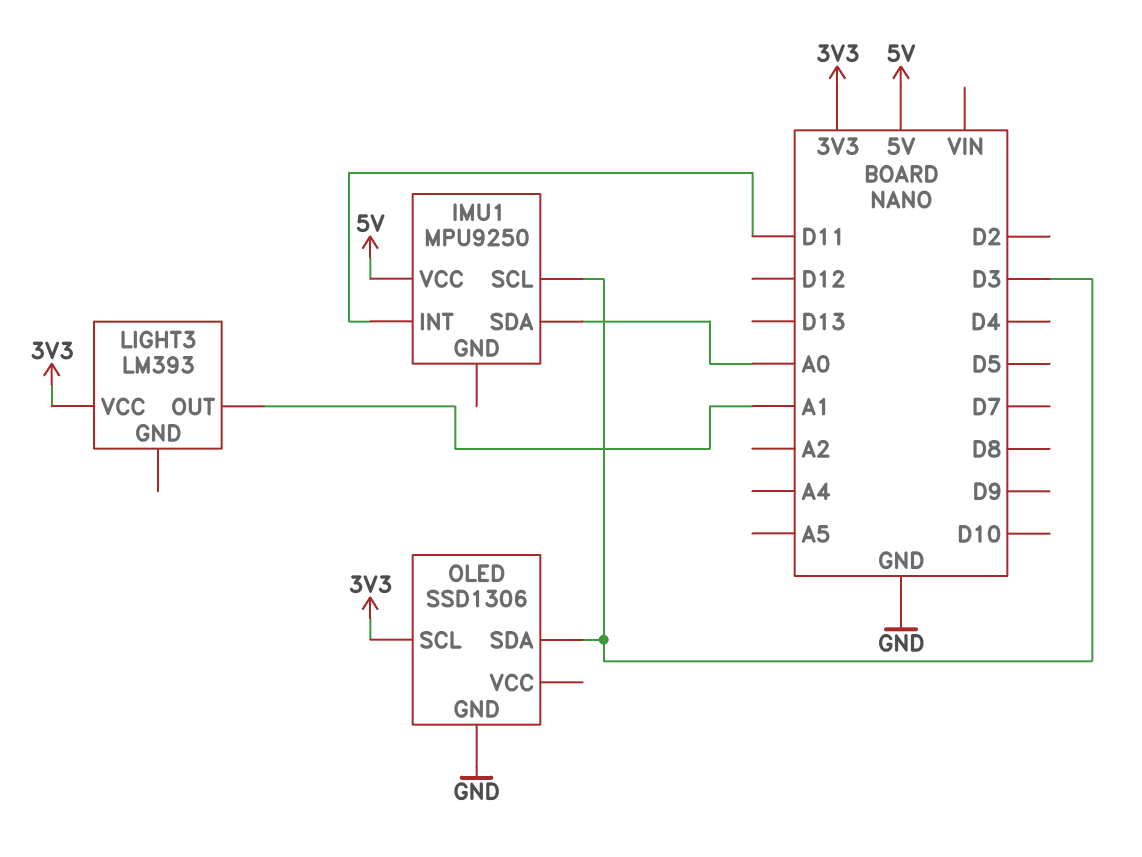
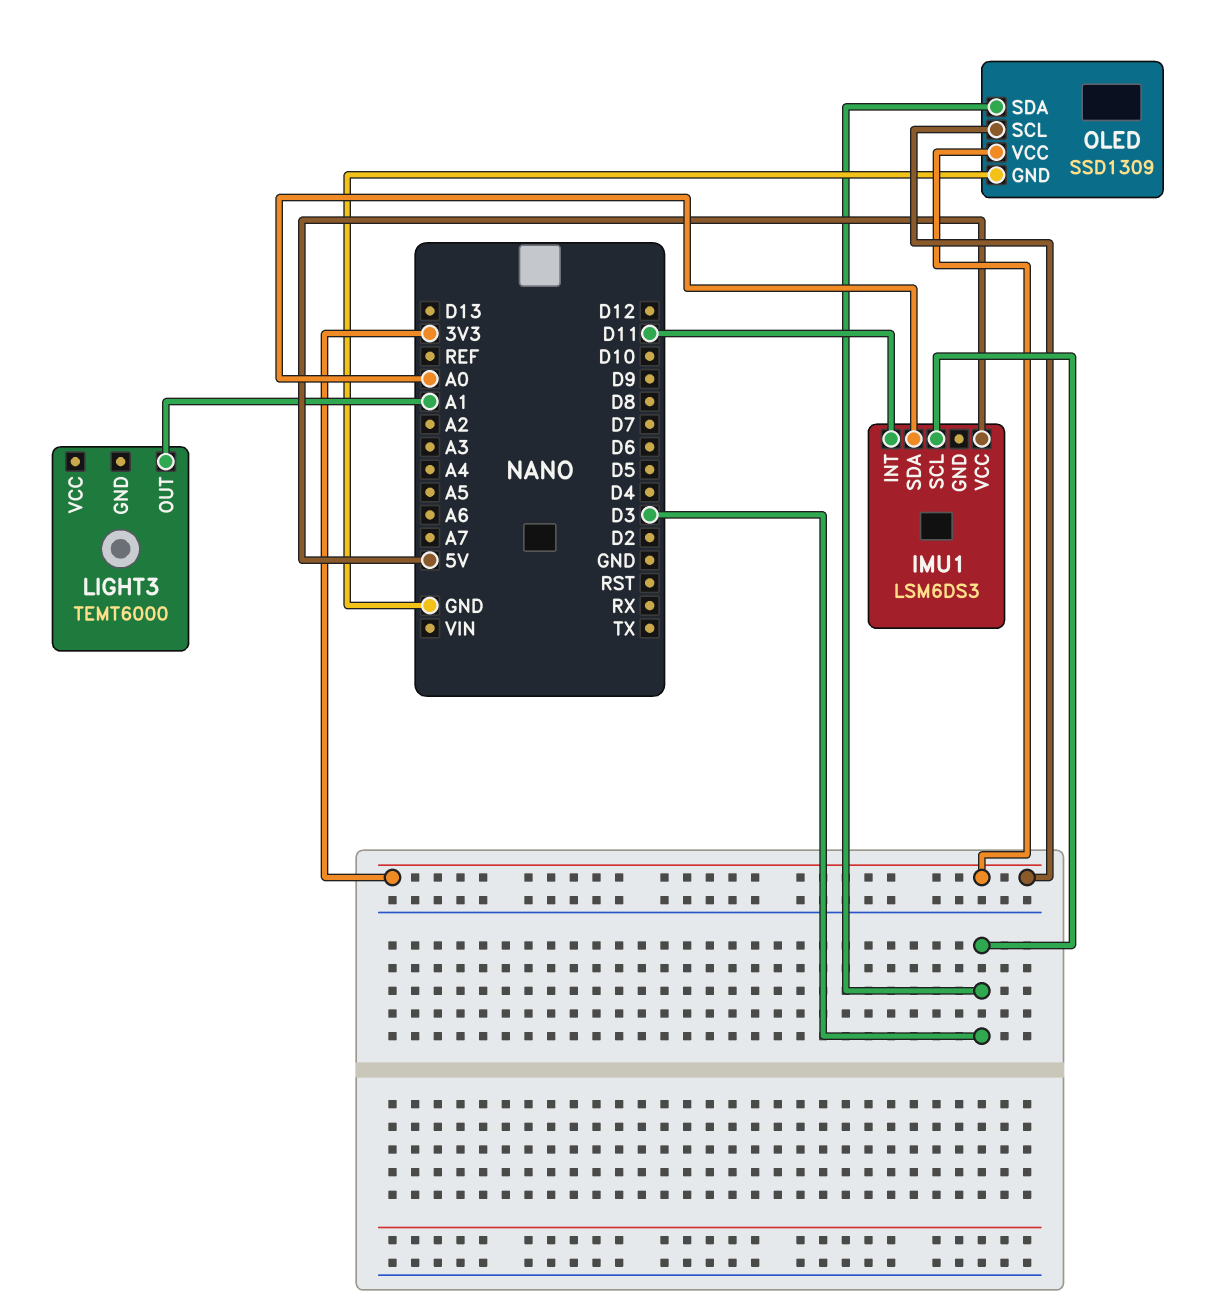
IMU1: MPU9250 -> LSM6DS3
LIGHT3: LM393 -> TEMT6000
LIGHT3 pin VCC: 3V3 -> none
OLED: SSD1306 -> SSD1309
OLED pin VCC: none -> 3V3

